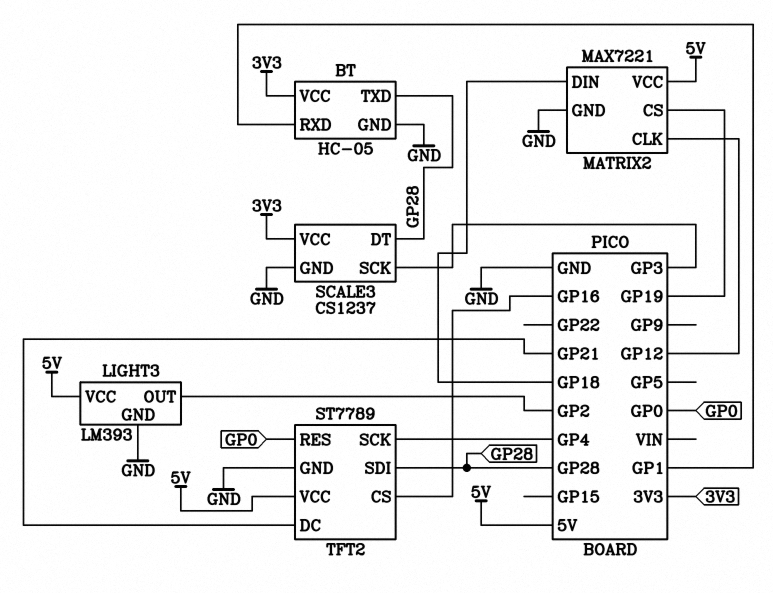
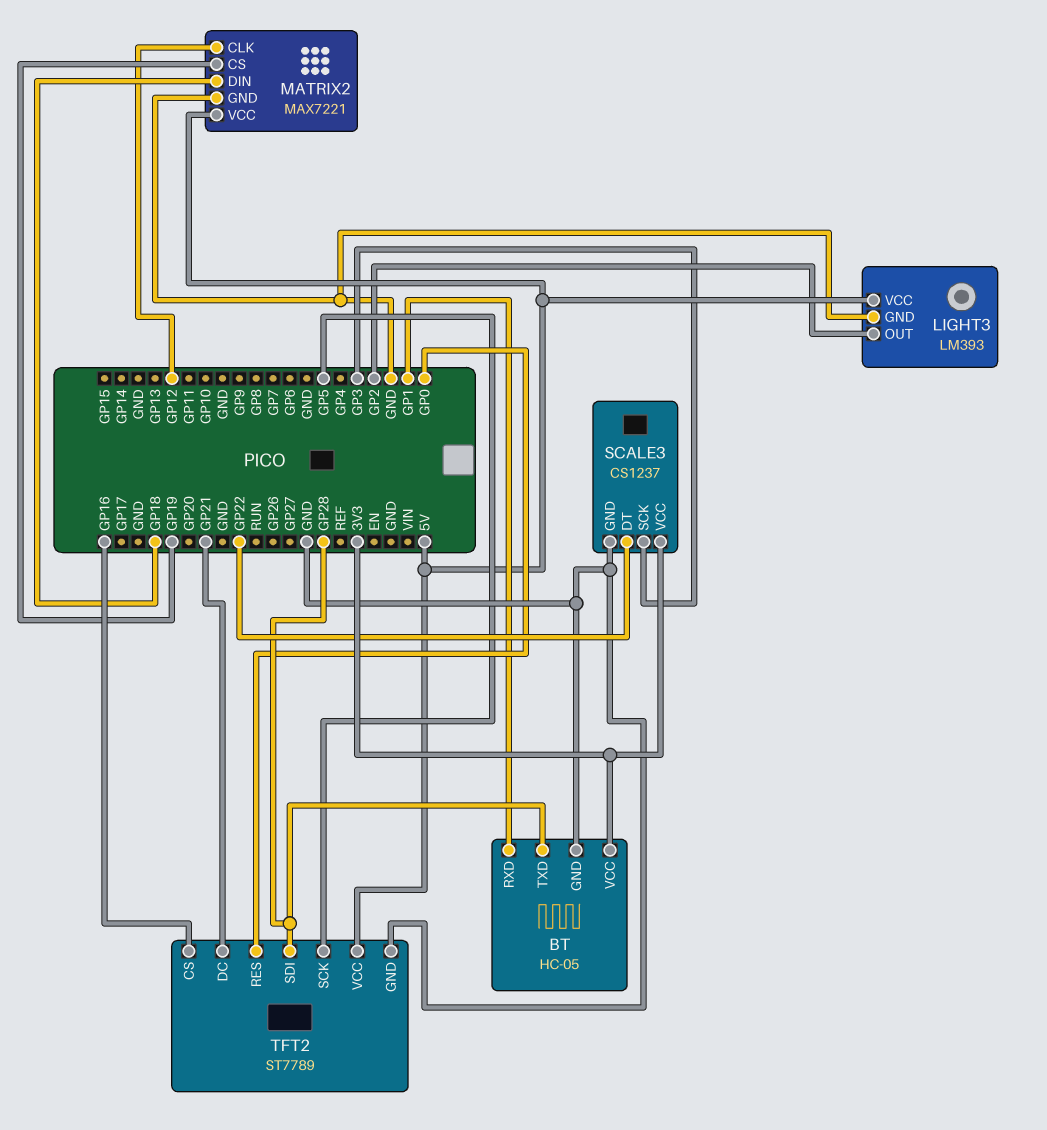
SCALE3 pin DT: GP28 -> GP22
TFT2 pin SCK: GP4 -> GP5

